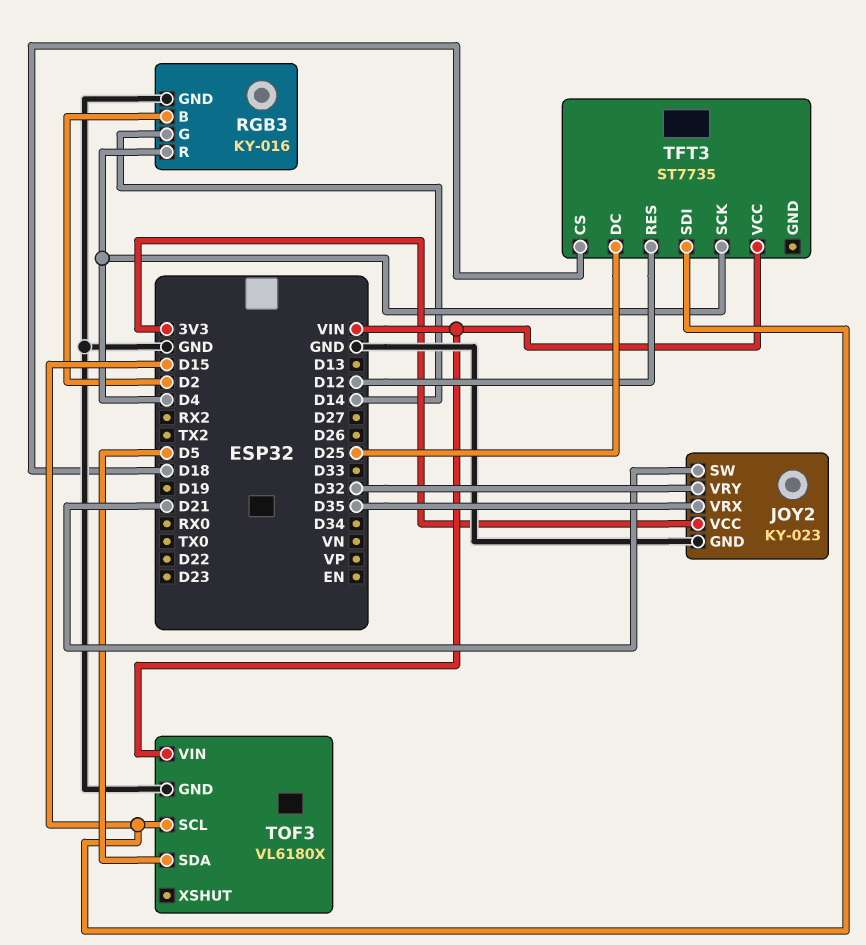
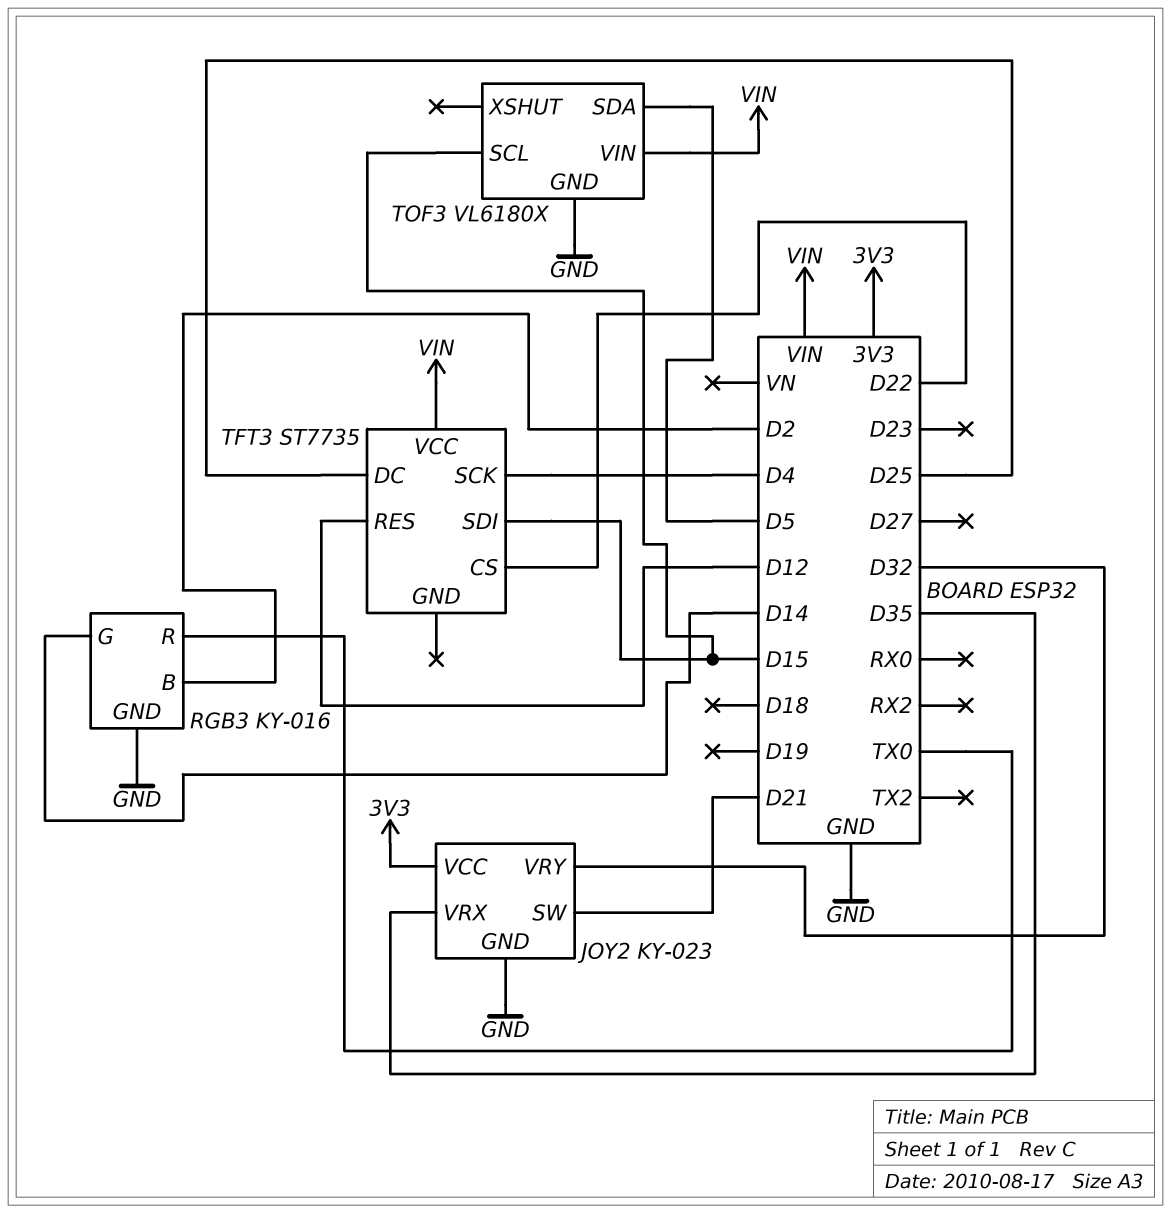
RGB3 pin R: D4 -> TX0
TFT3 pin CS: D18 -> D22

